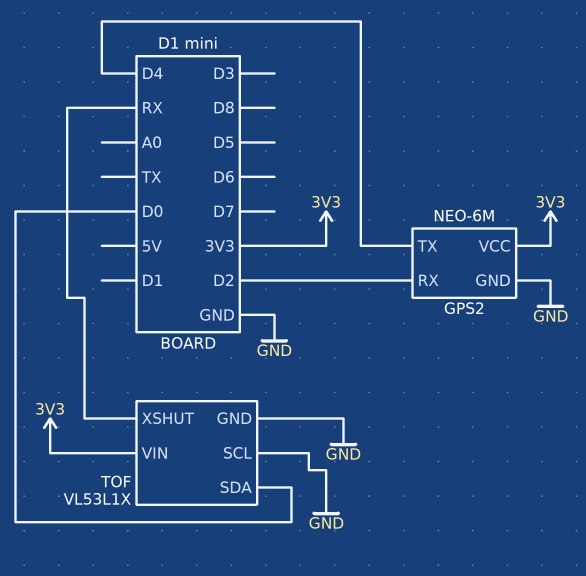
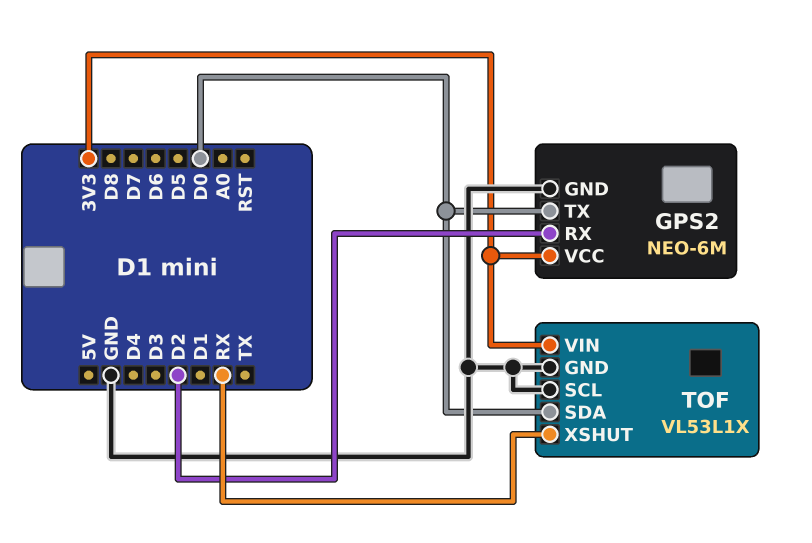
GPS2 pin TX: D4 -> D0

